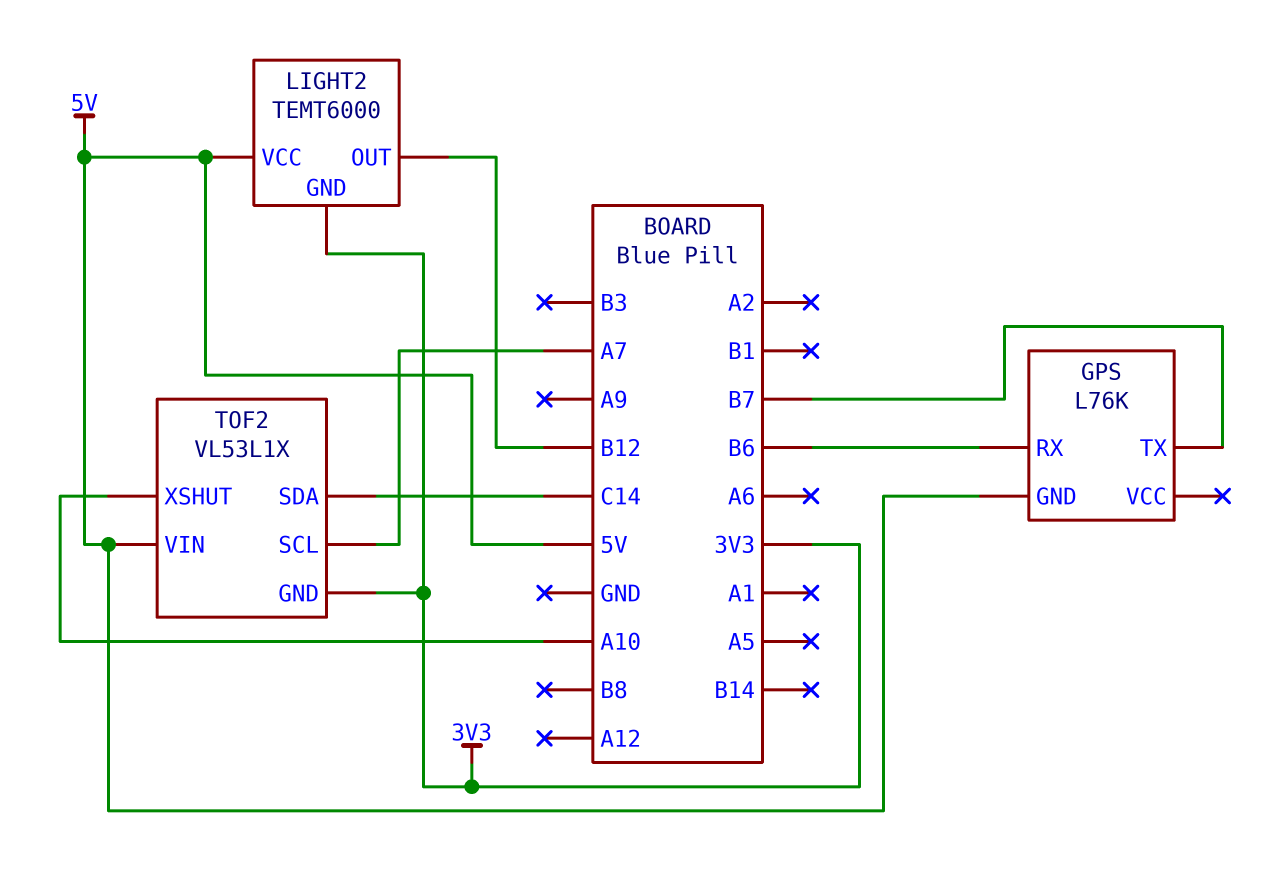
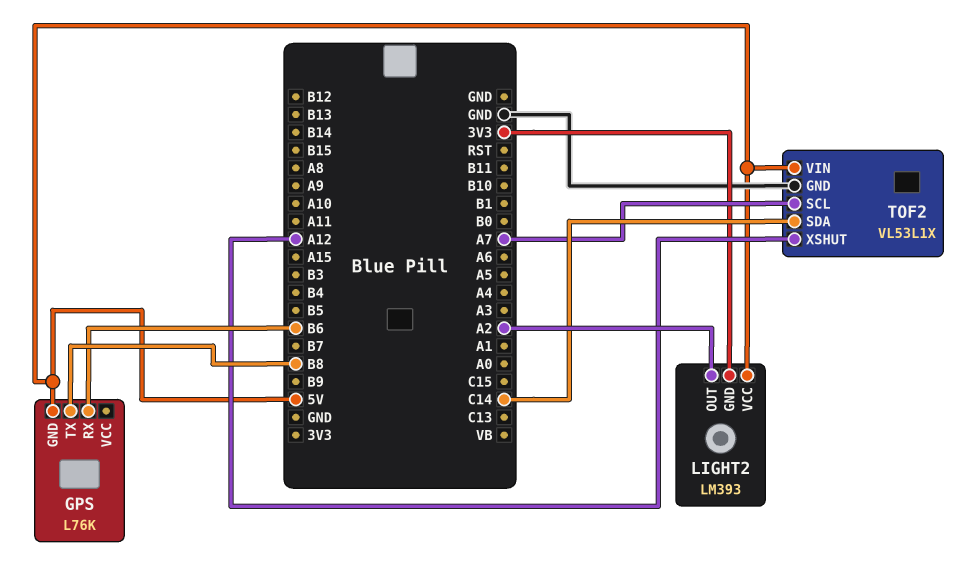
GPS pin TX: B7 -> B8
LIGHT2: TEMT6000 -> LM393
LIGHT2 pin OUT: B12 -> A2
TOF2 pin GND: 3V3 -> GND
TOF2 pin XSHUT: A10 -> A12

